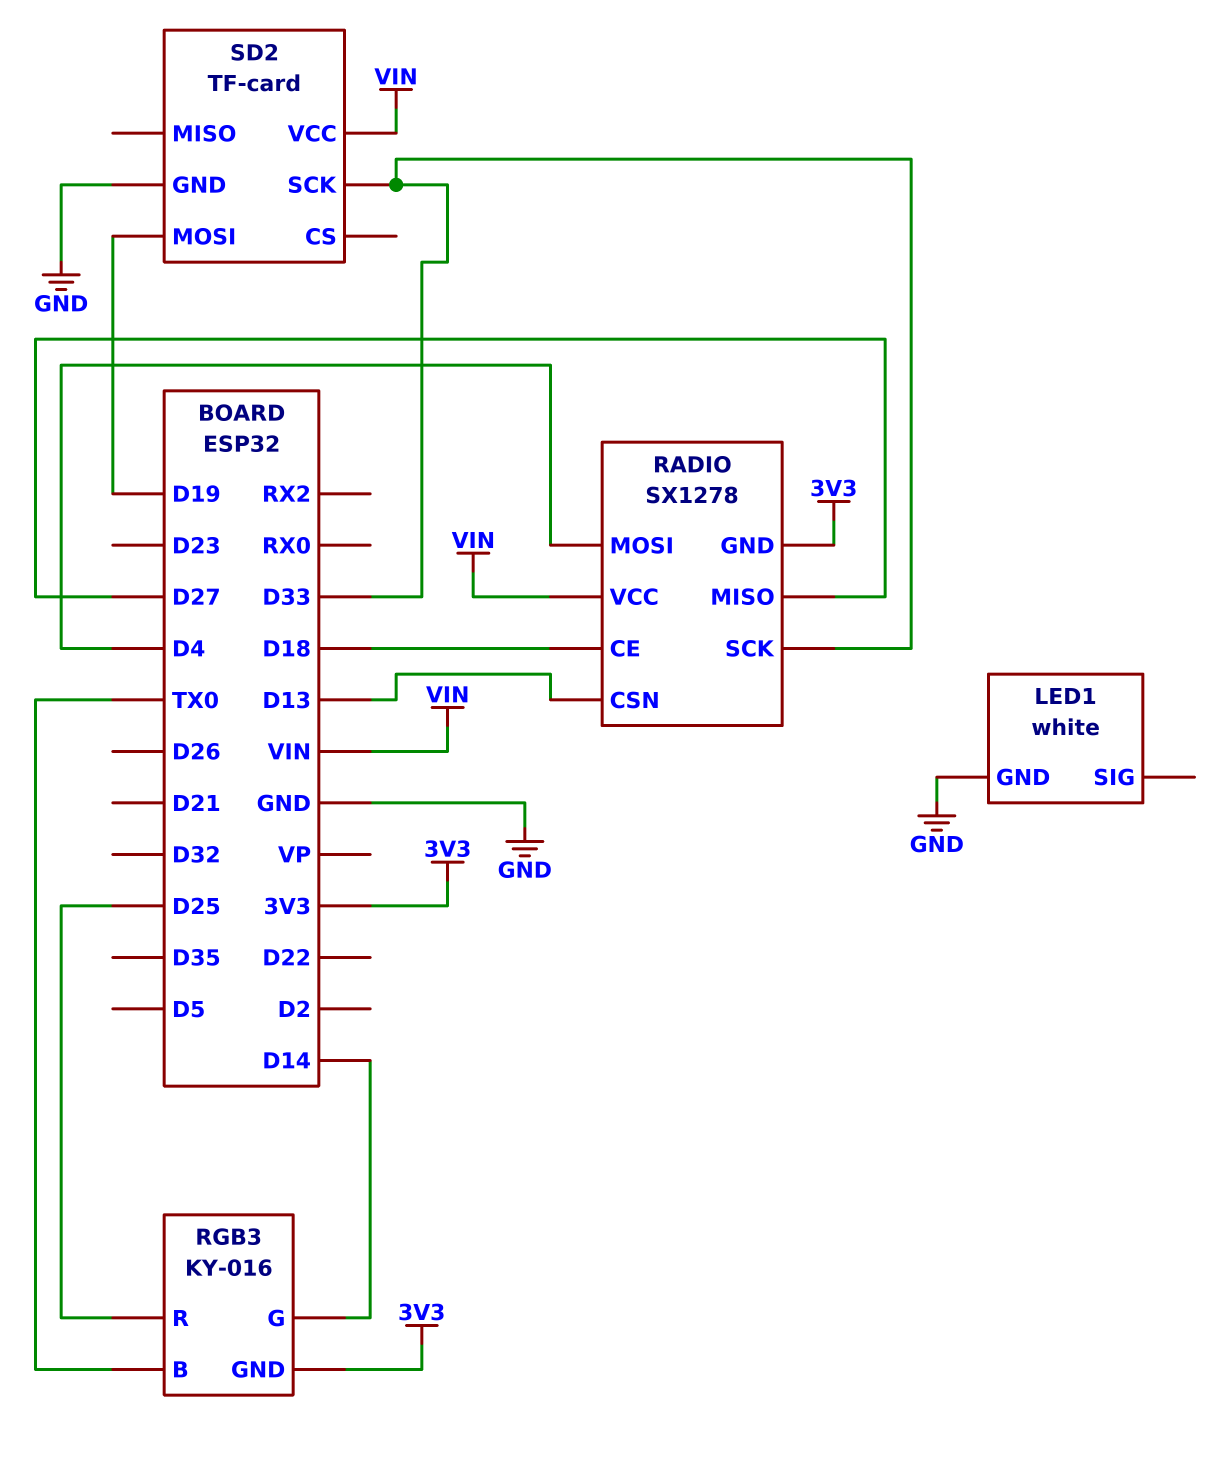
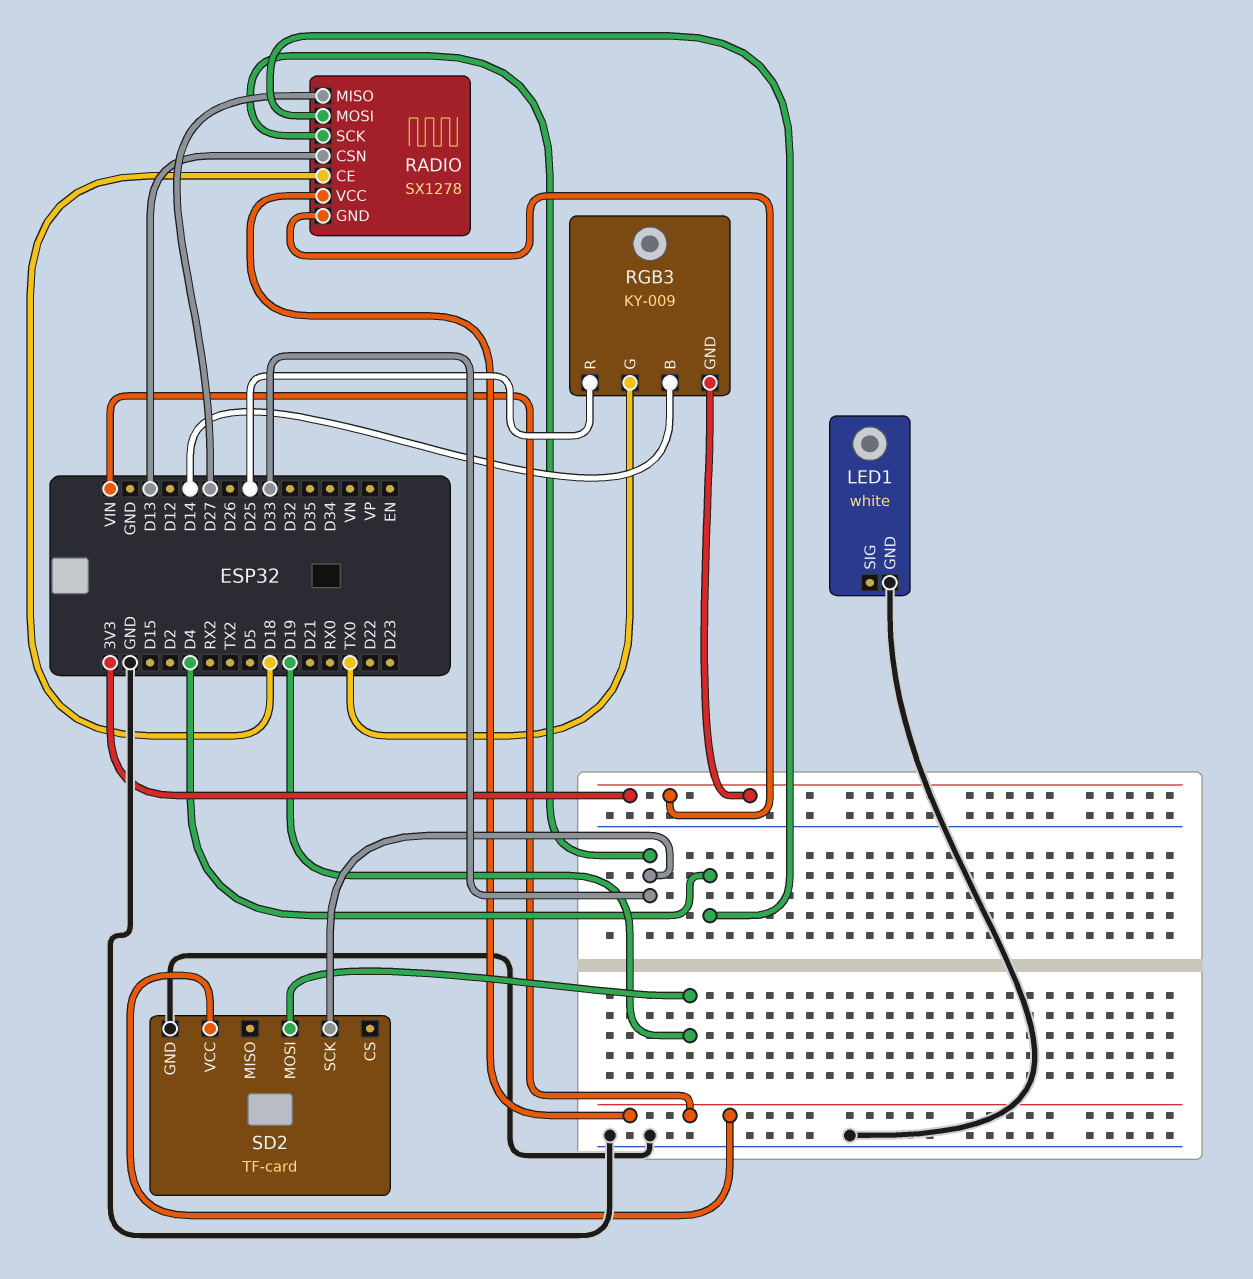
RGB3: KY-016 -> KY-009
RGB3 pin B: TX0 -> D14
RGB3 pin G: D14 -> TX0

